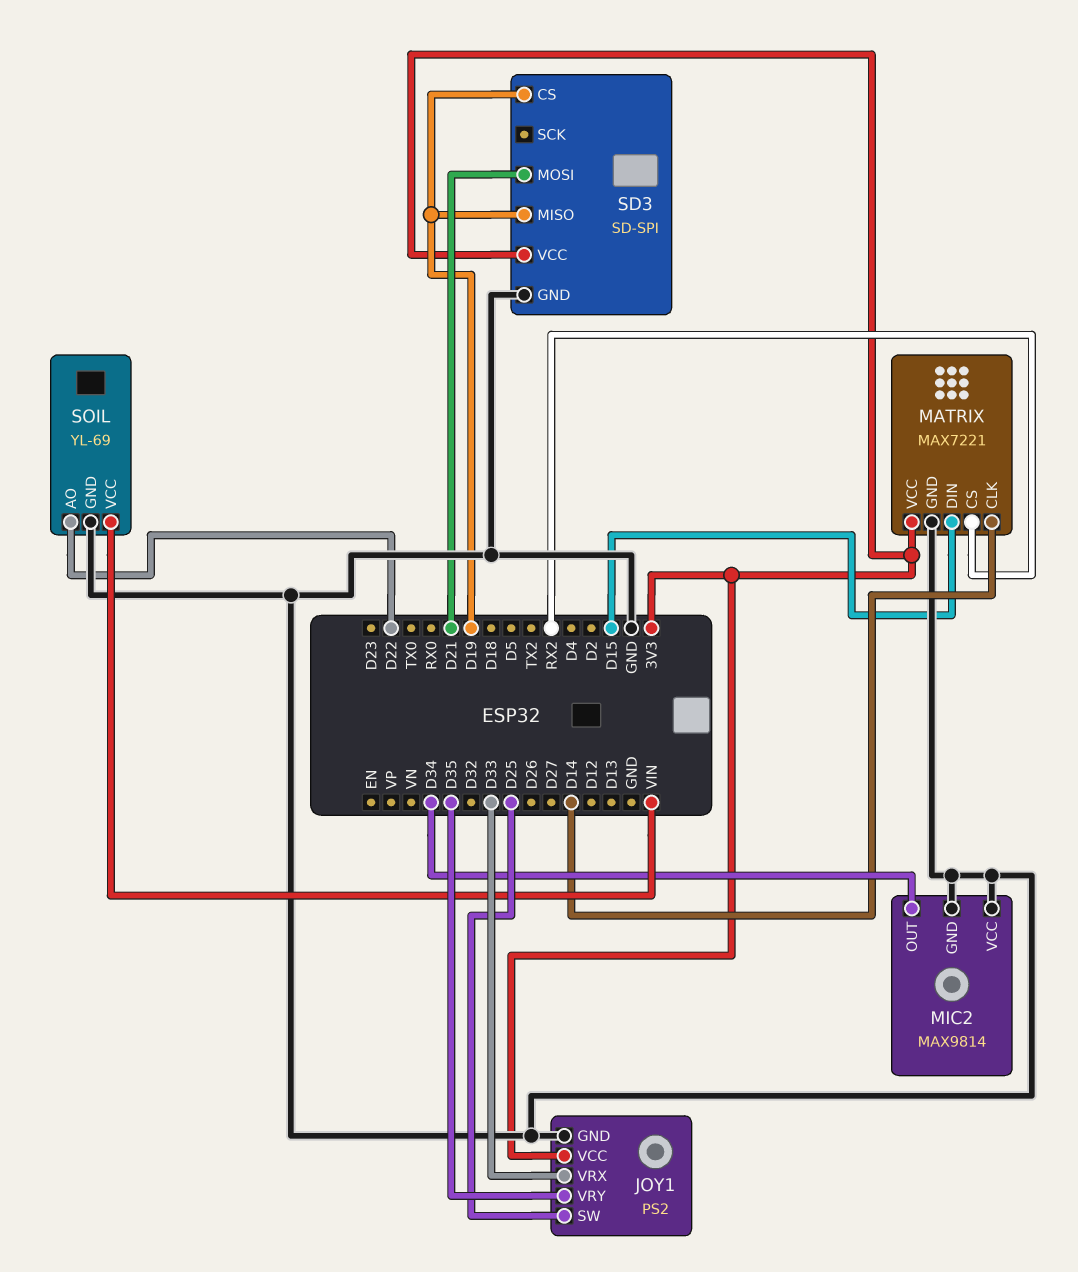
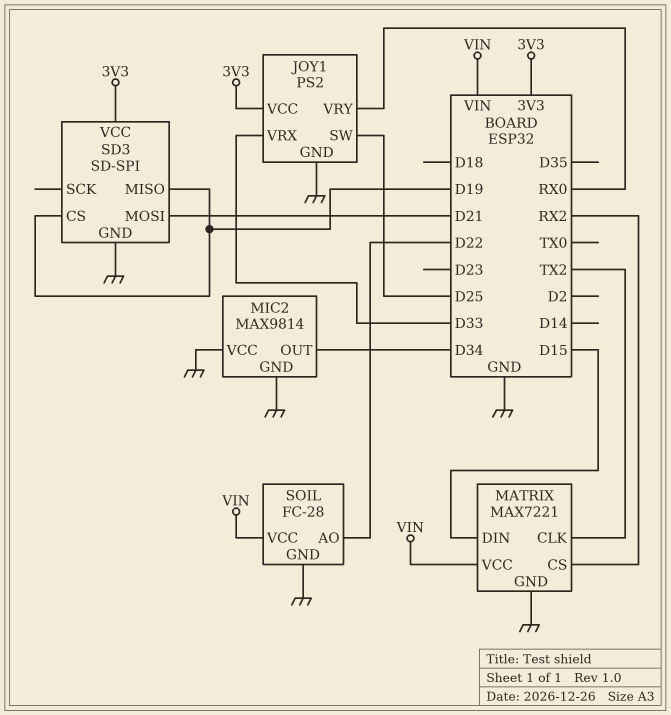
JOY1 pin VRY: D35 -> RX0
MATRIX pin CLK: D14 -> TX2
MATRIX pin VCC: 3V3 -> VIN
SOIL: YL-69 -> FC-28

